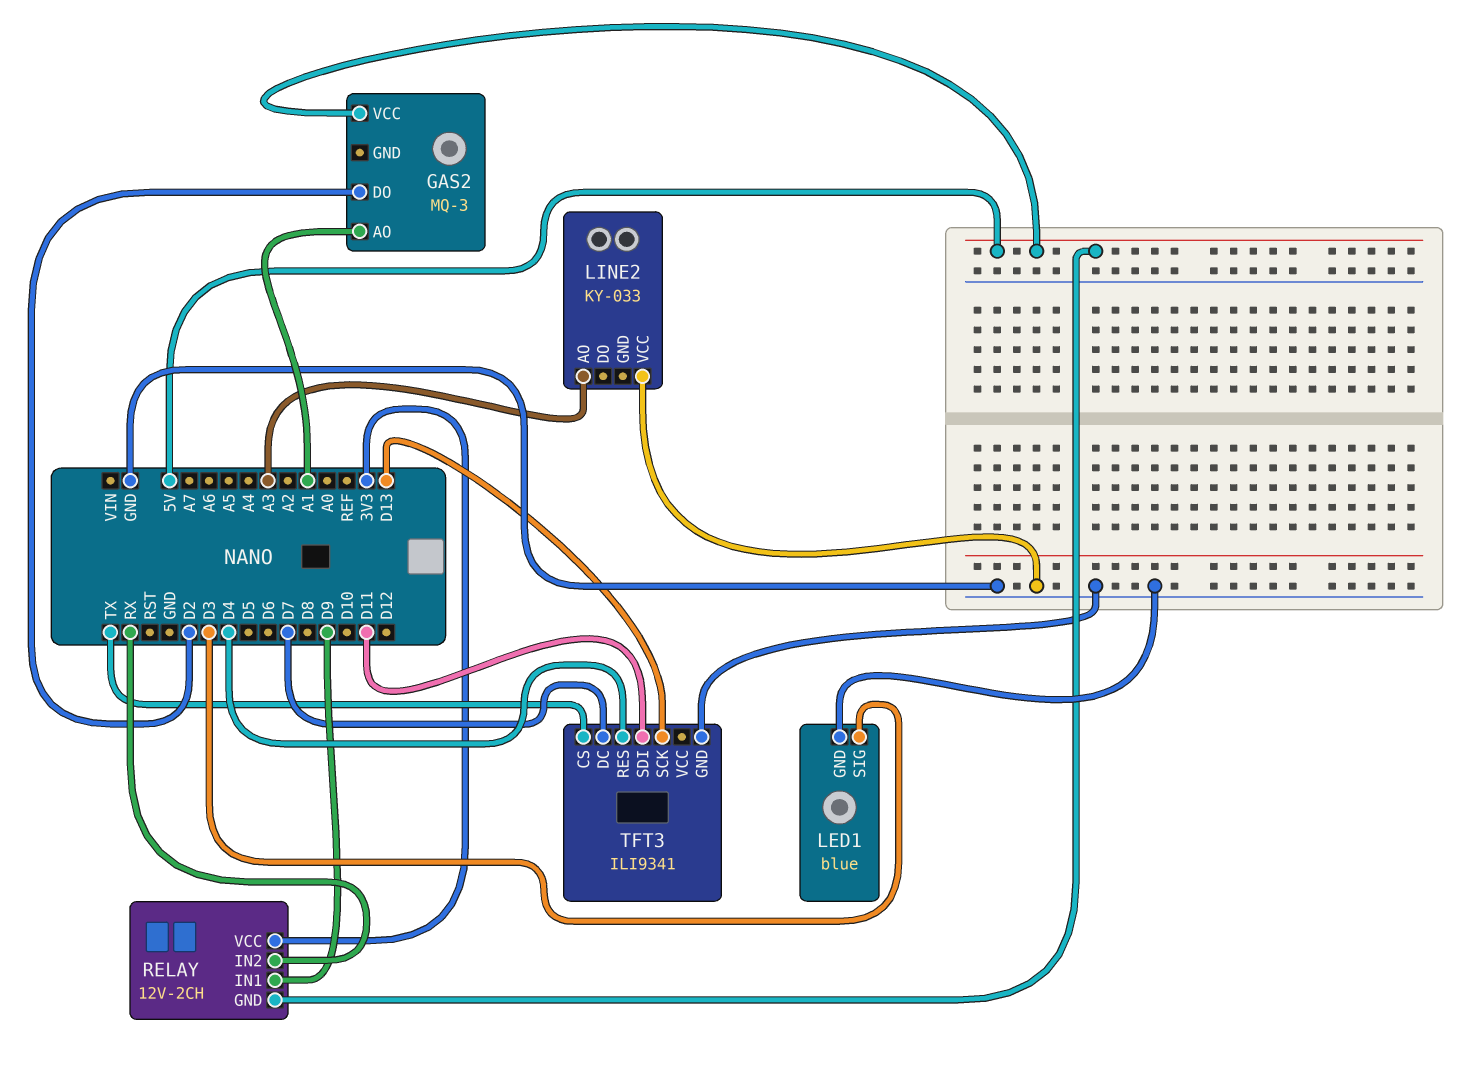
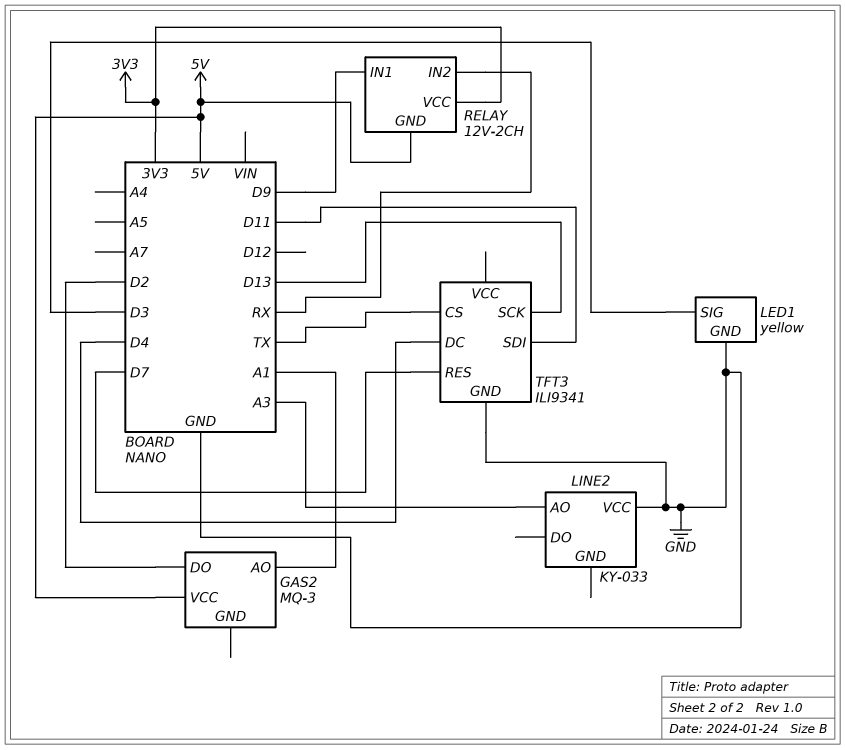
LED1: blue -> yellow
TFT3 pin DC: D7 -> D4
TFT3 pin RES: D4 -> D7

